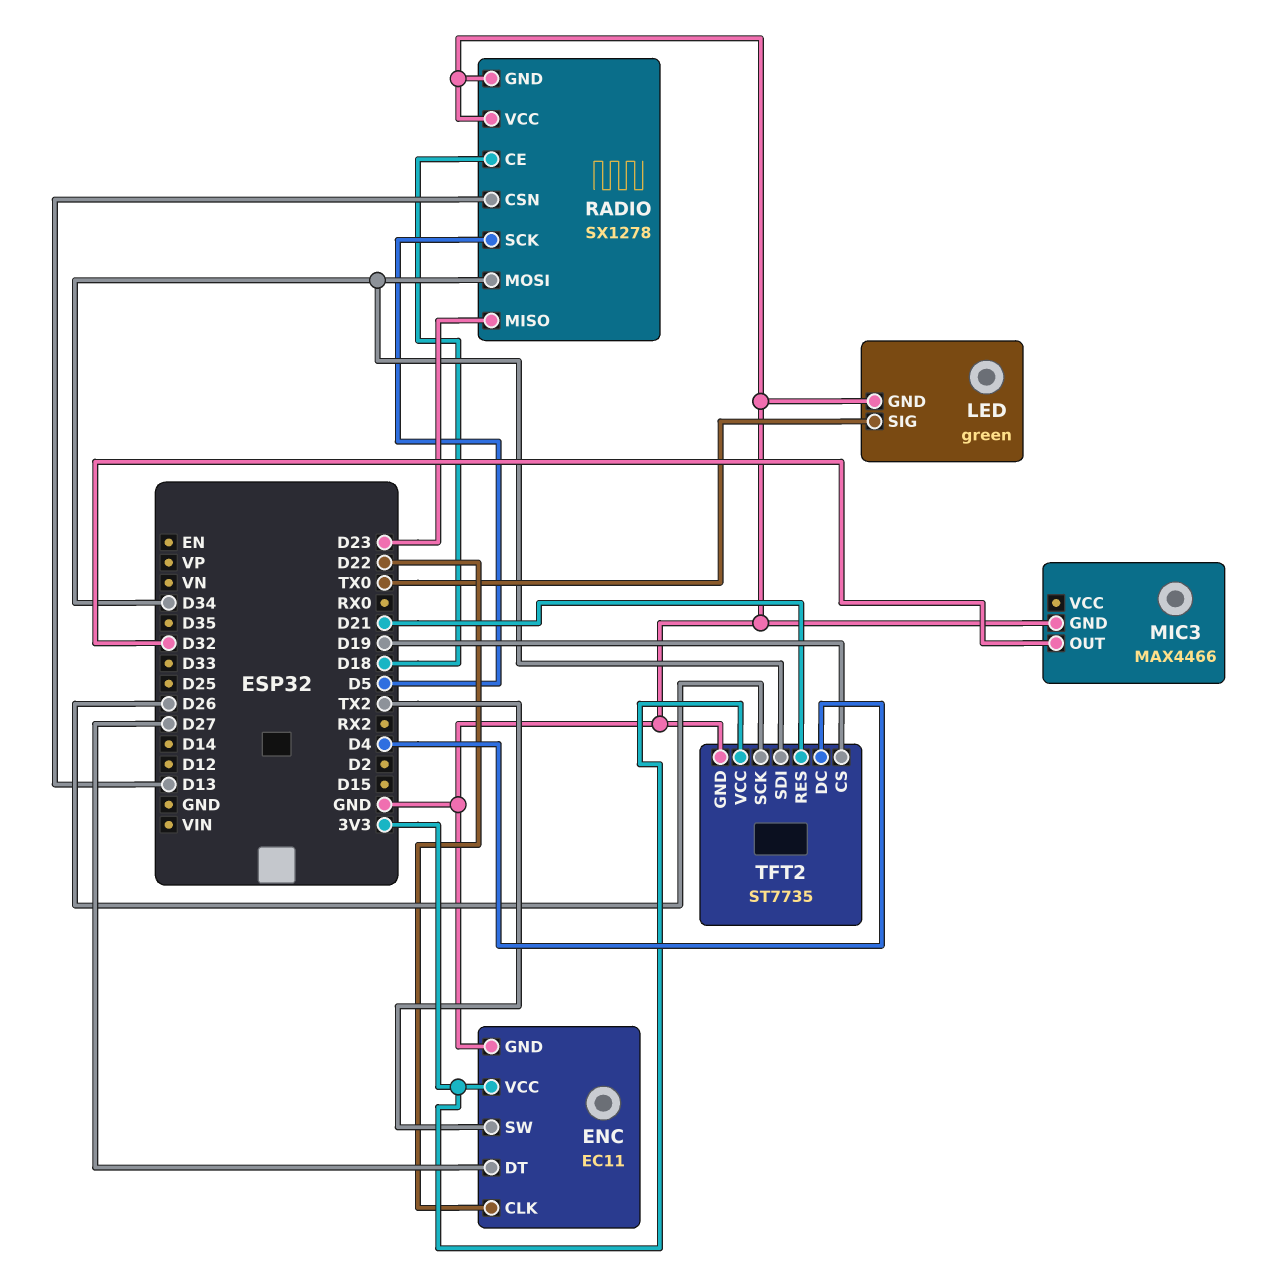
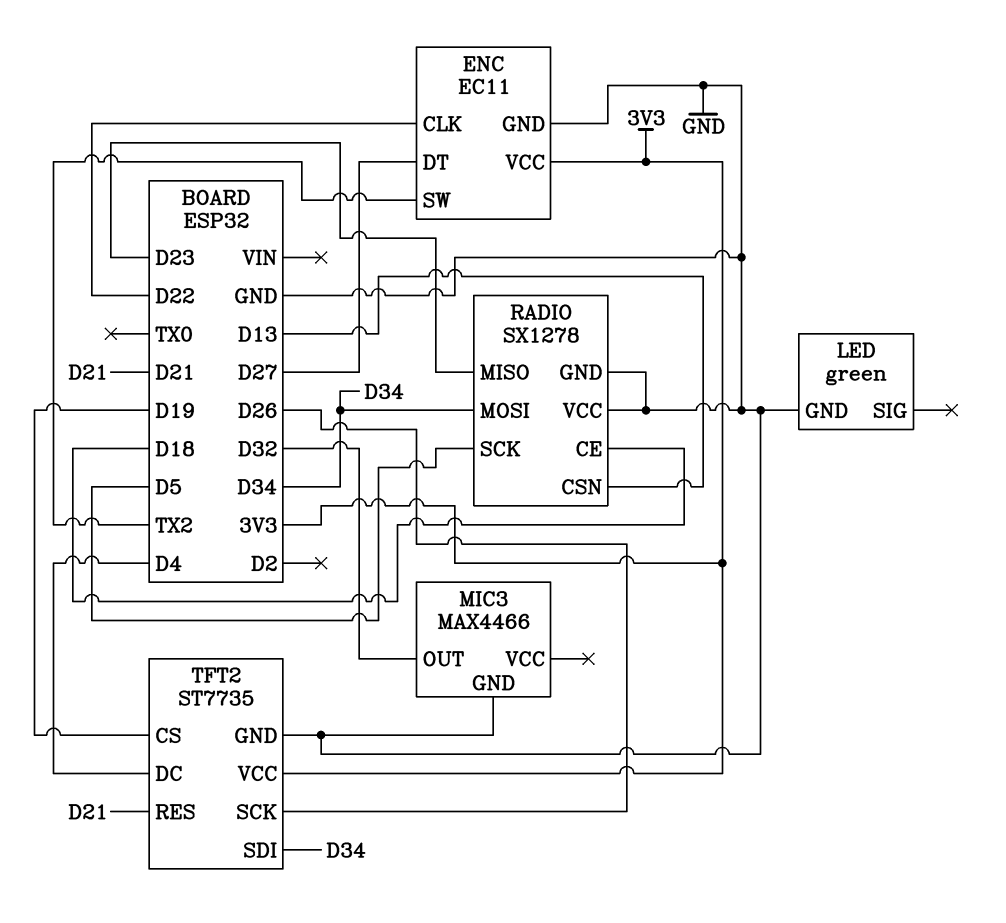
LED pin SIG: TX0 -> none

